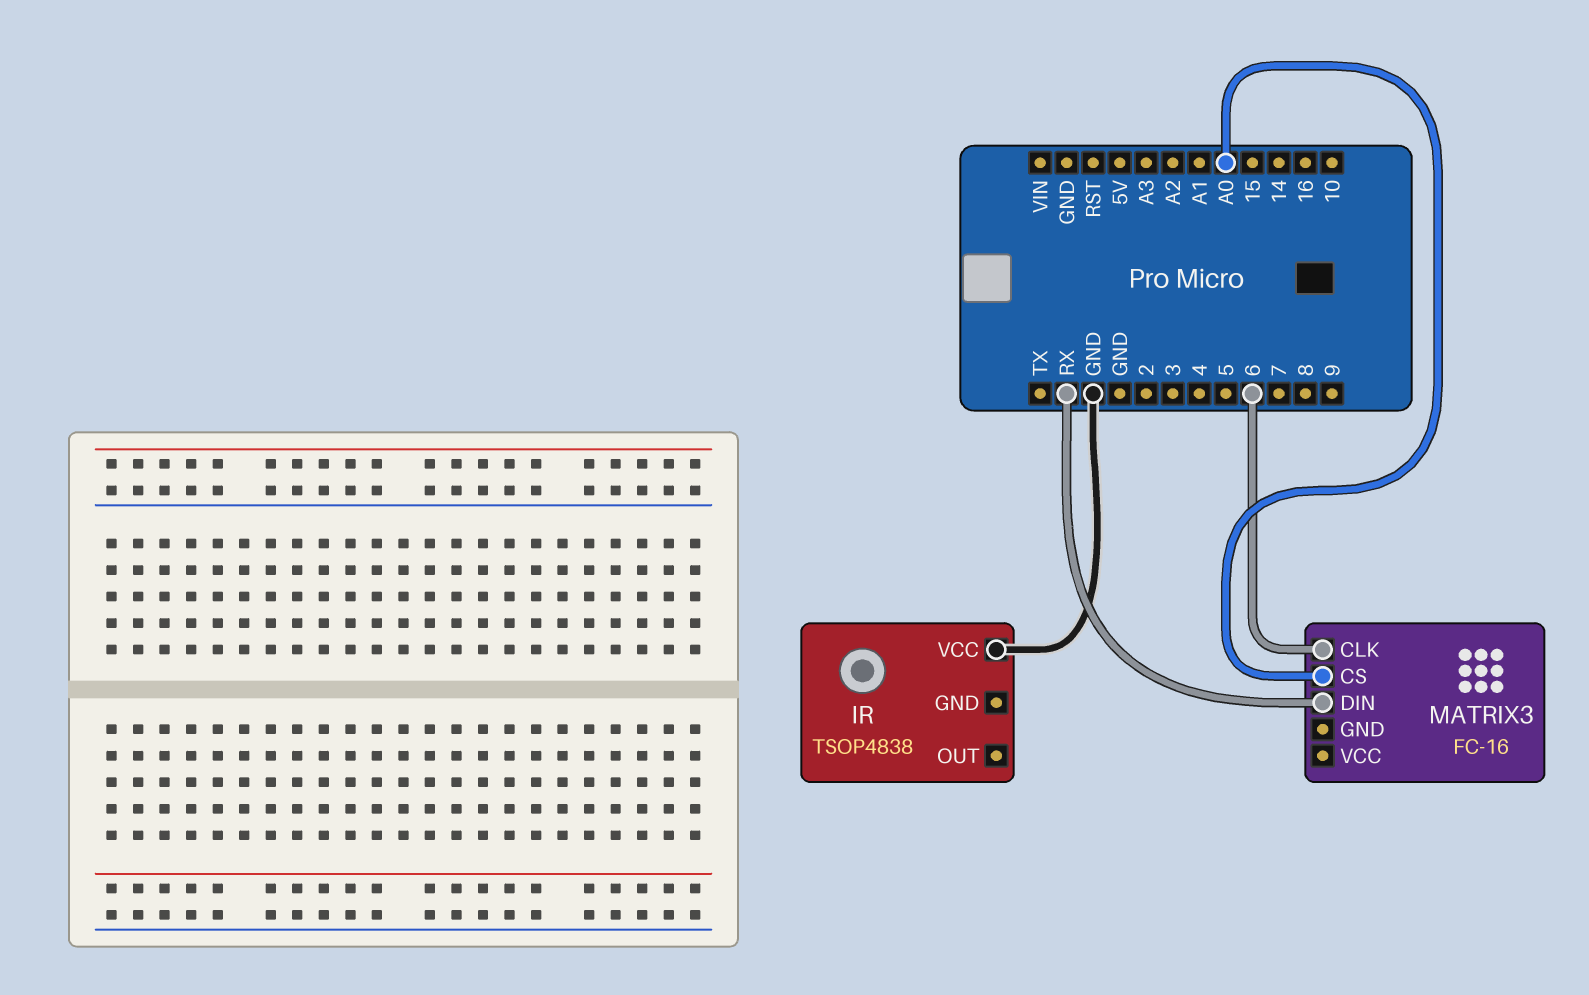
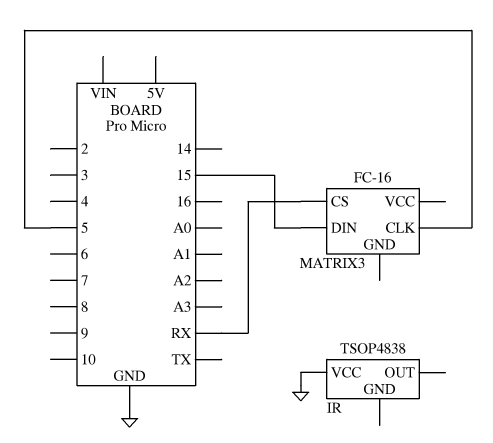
MATRIX3 pin CLK: 6 -> 5
MATRIX3 pin CS: A0 -> RX
MATRIX3 pin DIN: RX -> 15

